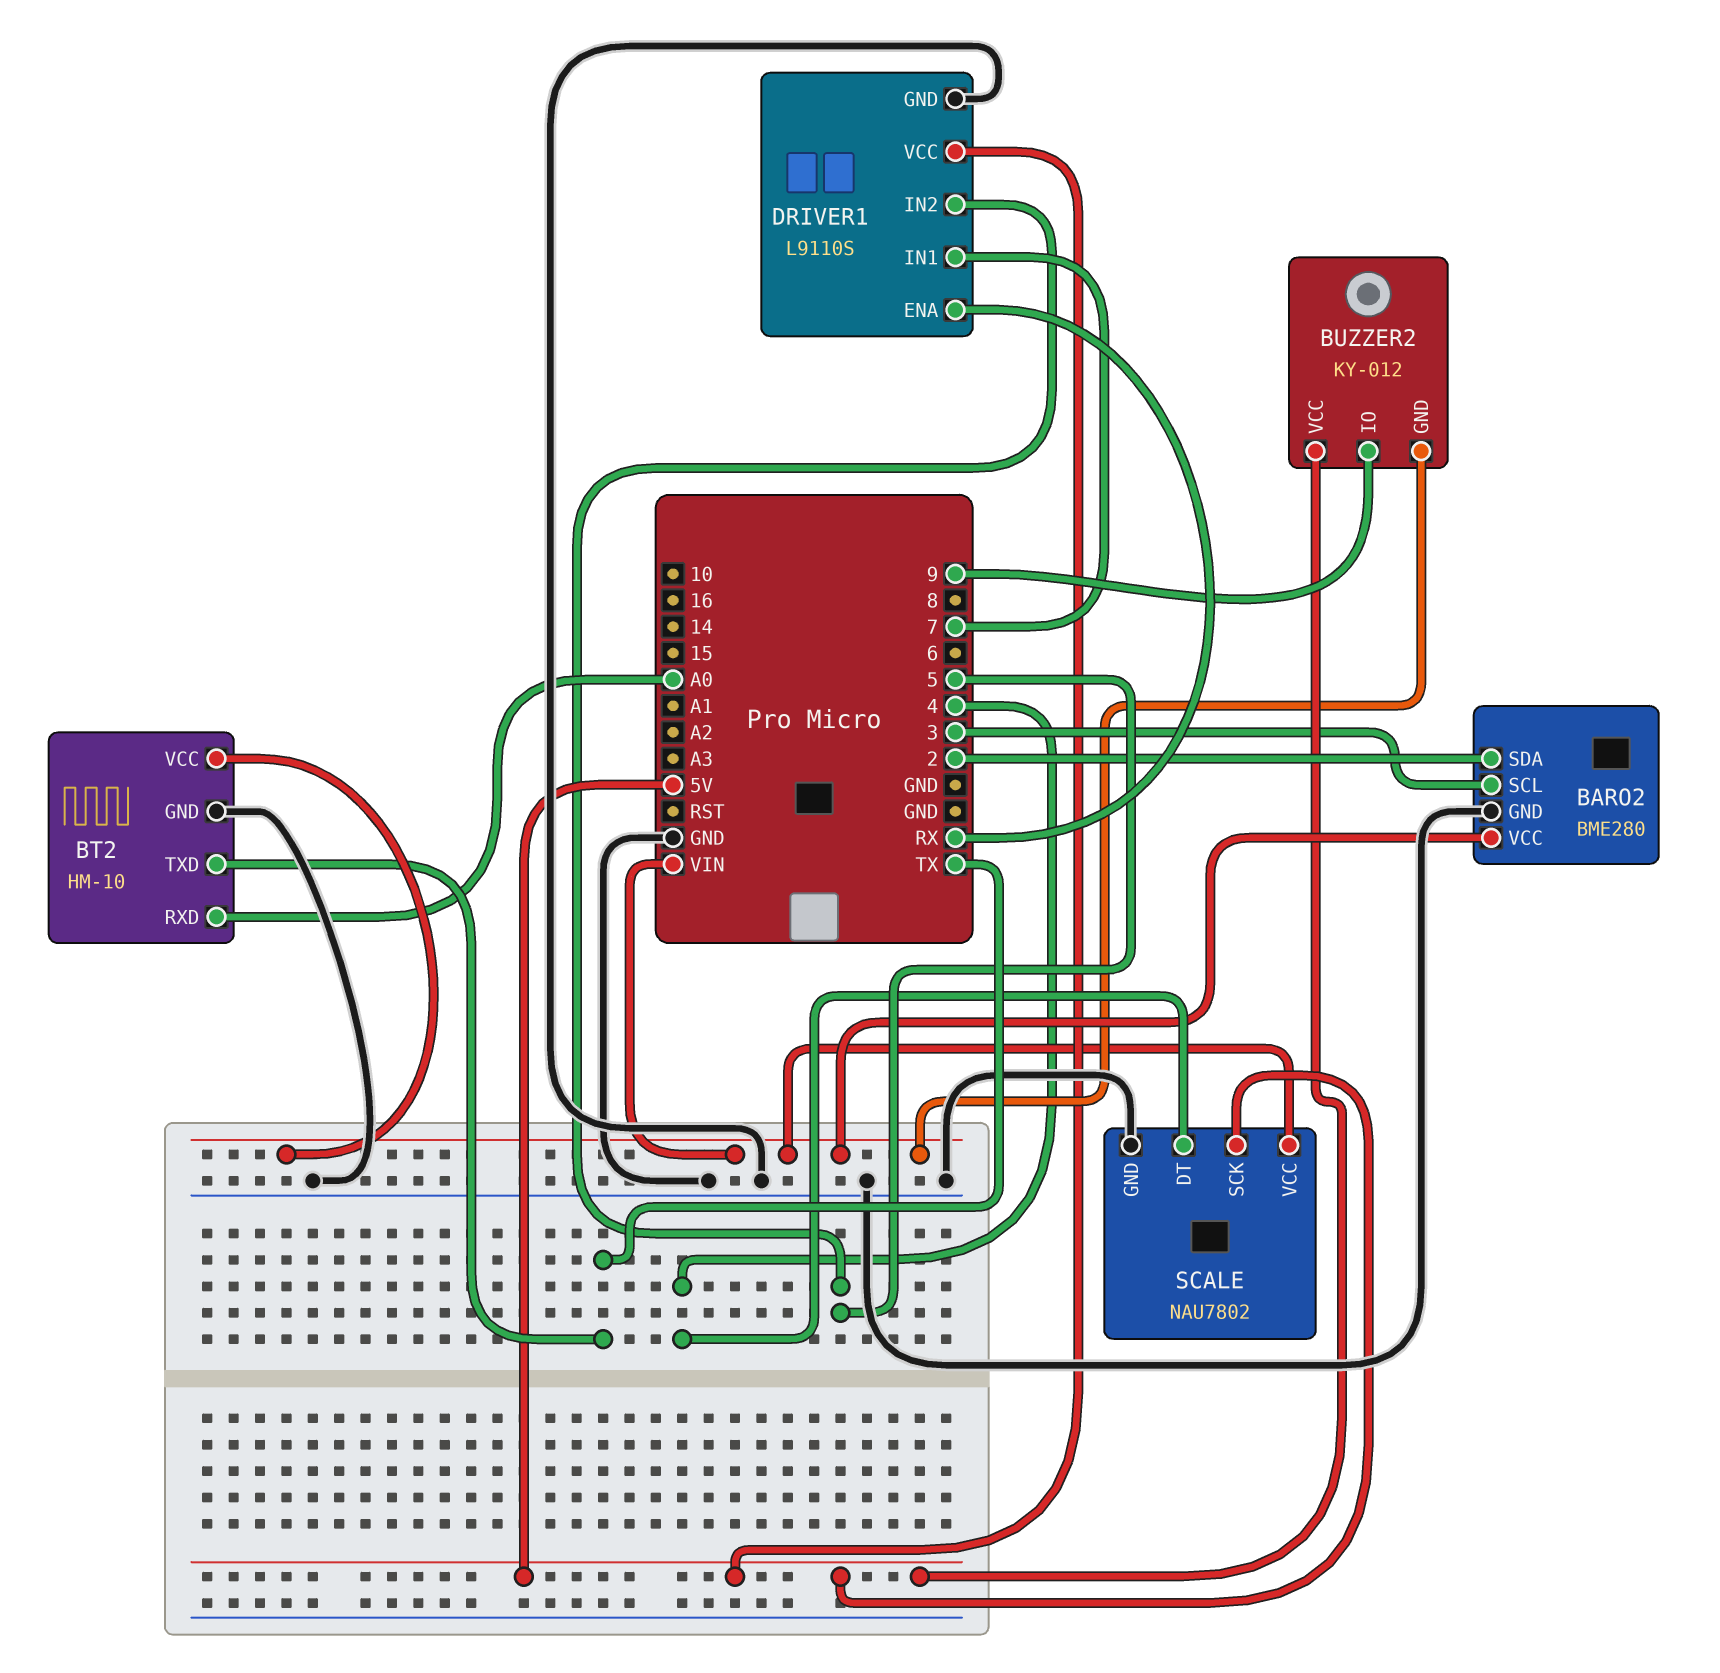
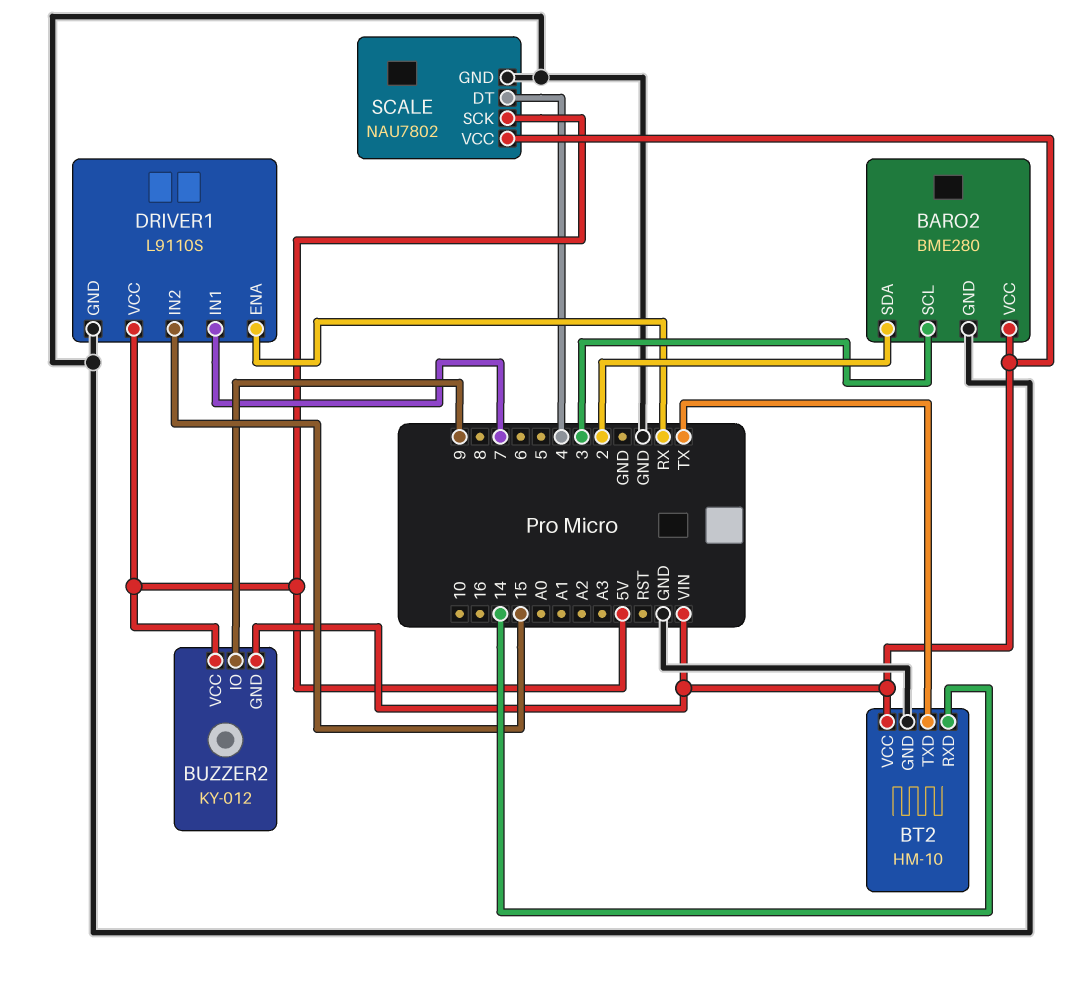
BT2 pin RXD: A0 -> 14
DRIVER1 pin IN2: 5 -> 15

